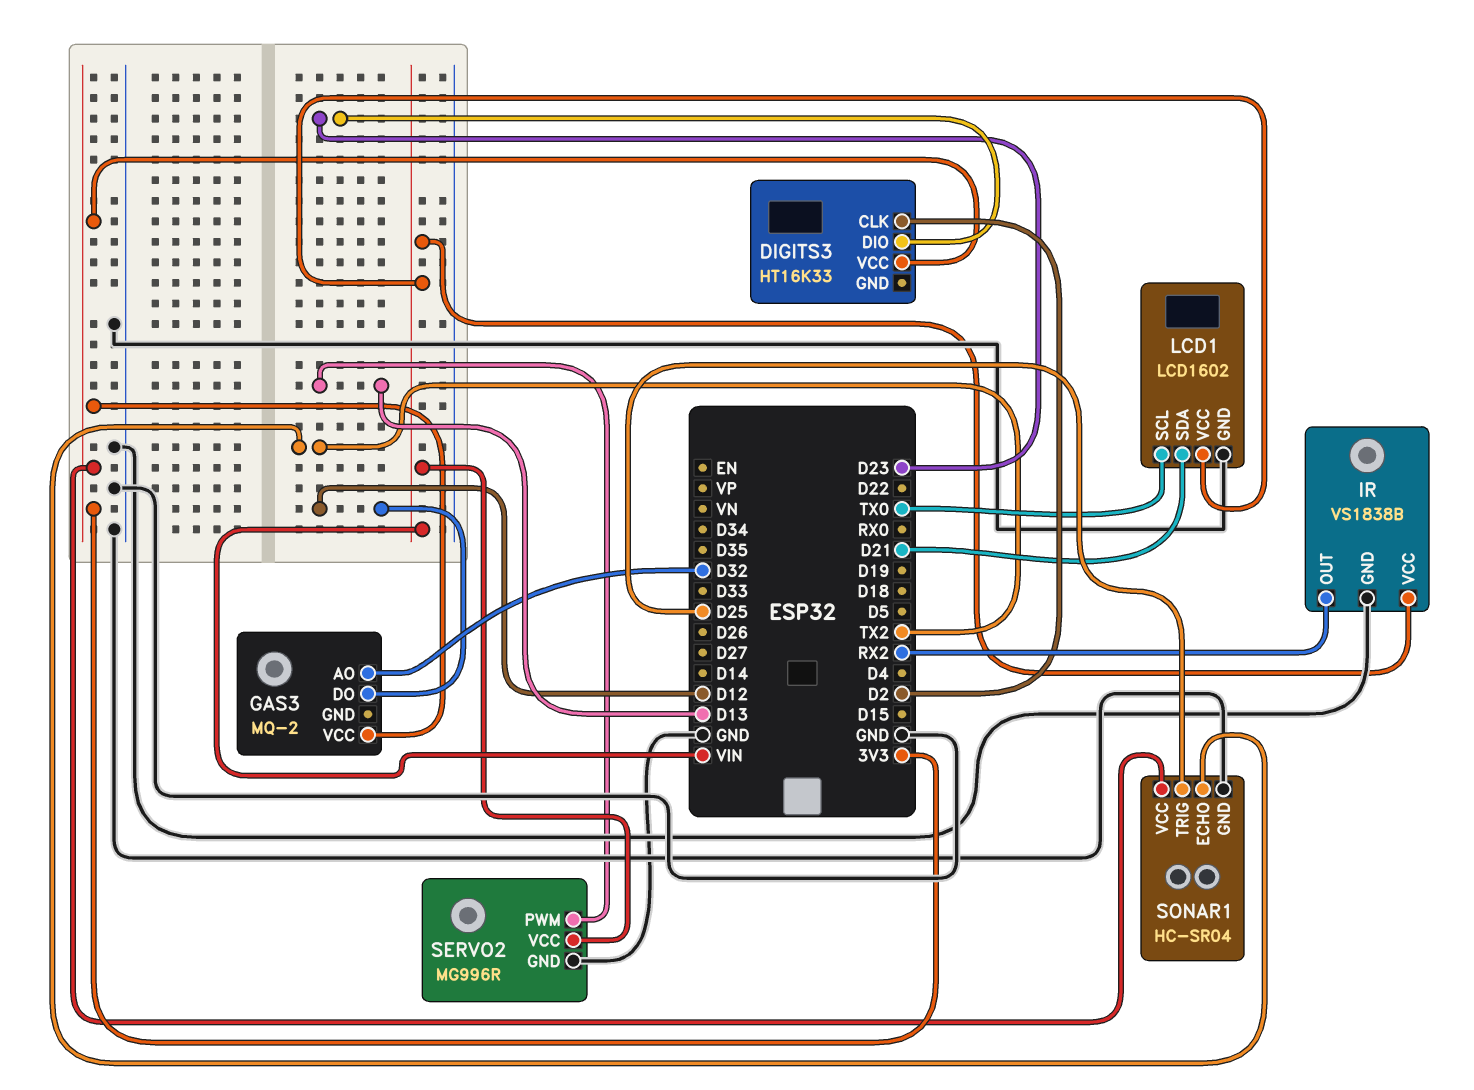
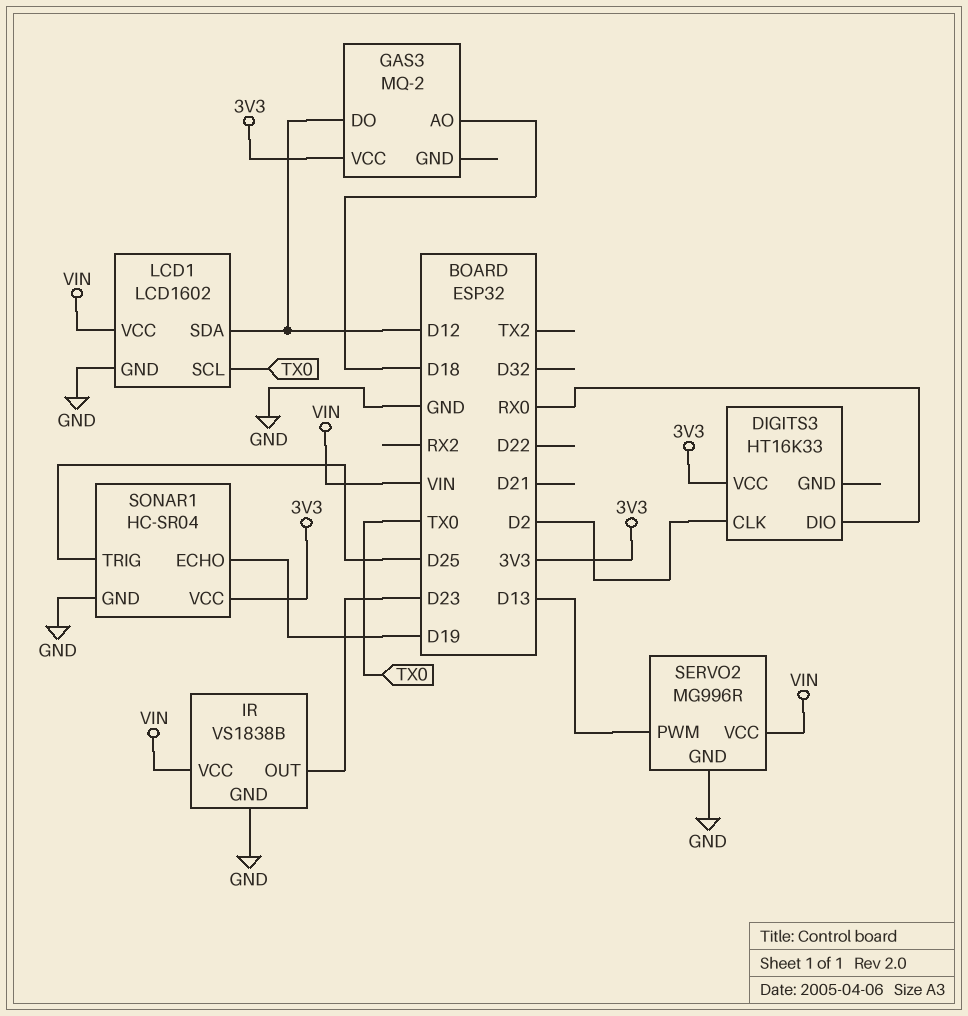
DIGITS3 pin DIO: D23 -> RX0
GAS3 pin AO: D32 -> D18
IR pin OUT: RX2 -> D23
LCD1 pin SDA: D21 -> D12
SONAR1 pin ECHO: TX2 -> D19

